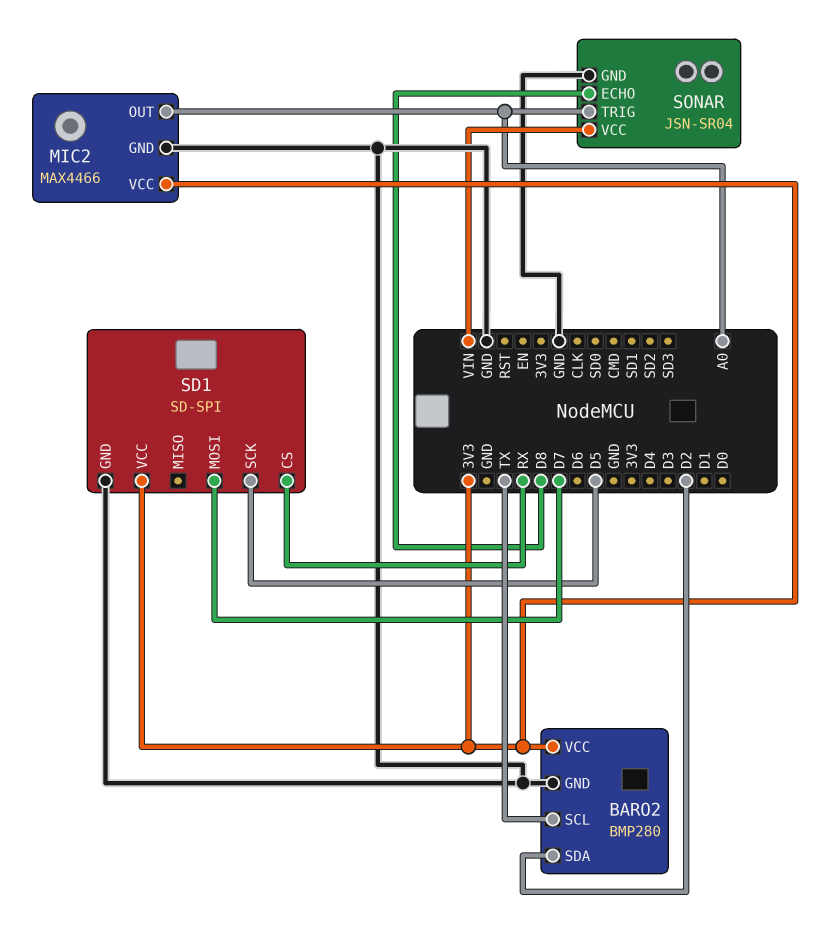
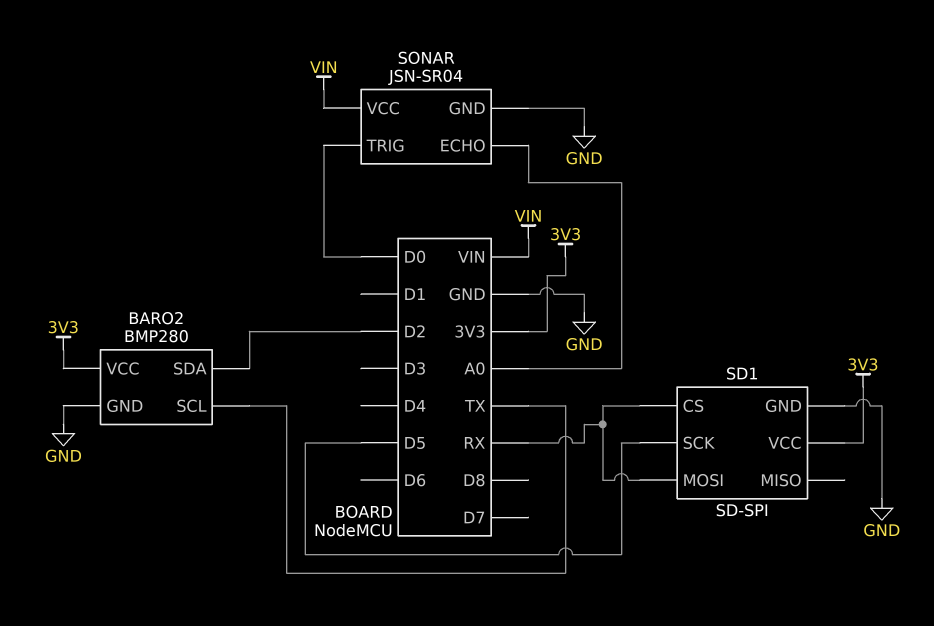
MIC2: MAX4466 -> none
MIC2 pin GND: GND -> none
MIC2 pin OUT: A0 -> none
MIC2 pin VCC: 3V3 -> none
SD1 pin MOSI: D7 -> RX
SONAR pin ECHO: D8 -> A0
SONAR pin TRIG: A0 -> D0

